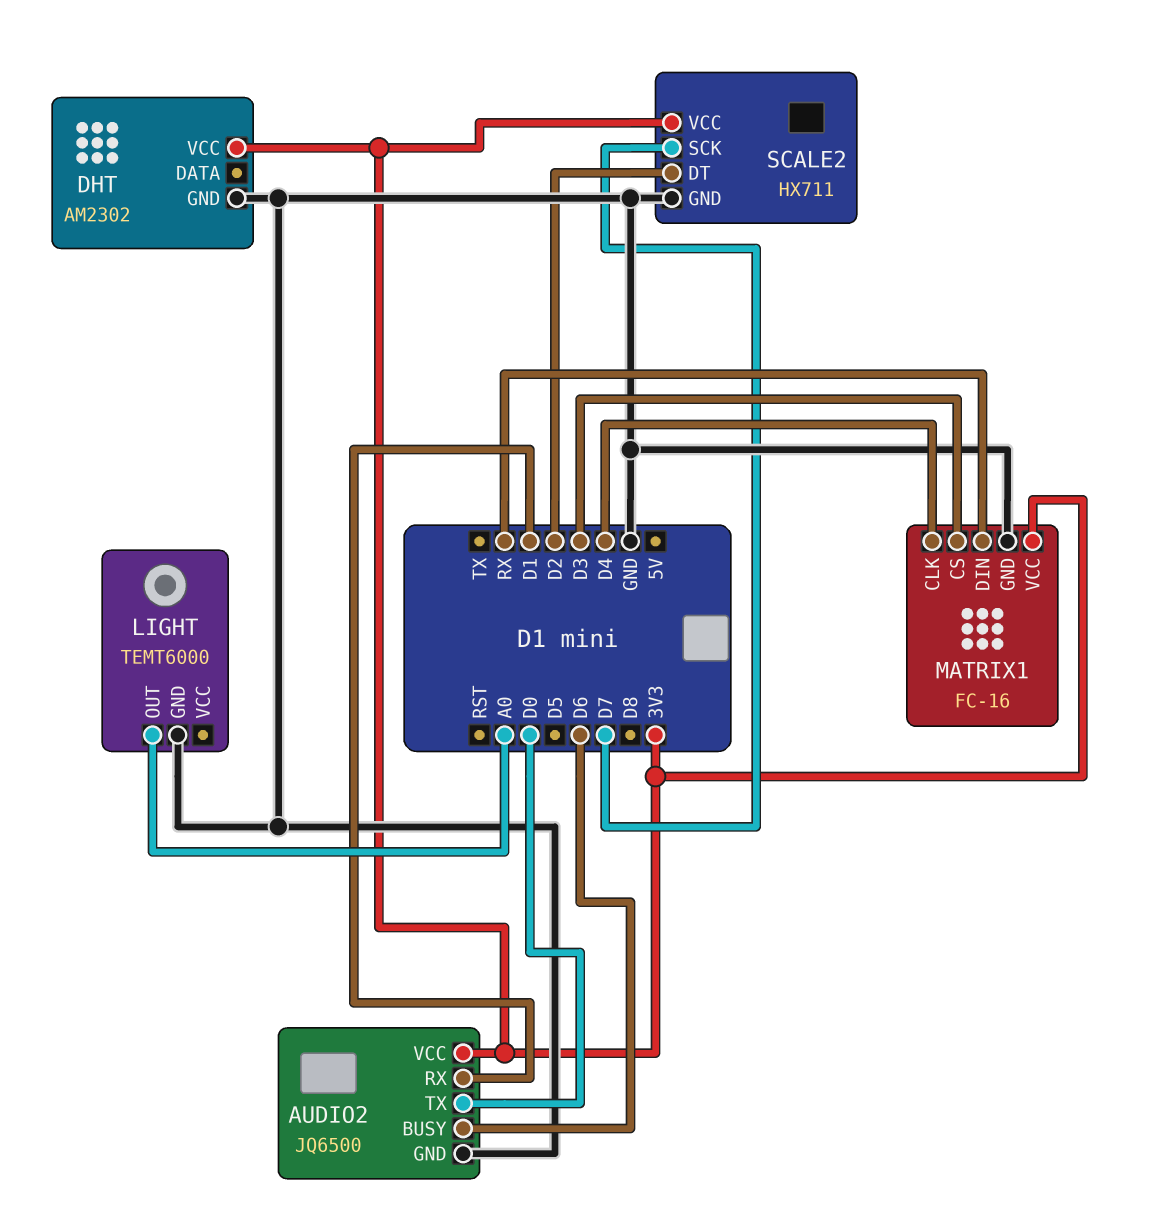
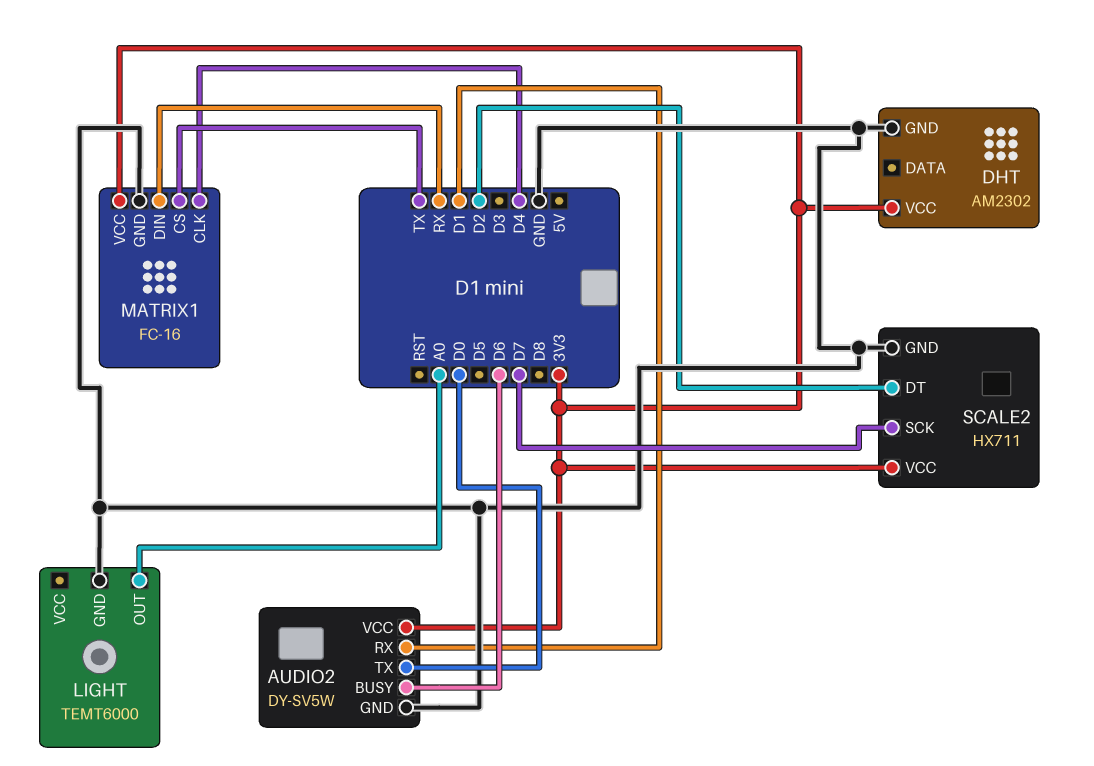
AUDIO2: JQ6500 -> DY-SV5W
MATRIX1 pin CS: D3 -> TX

